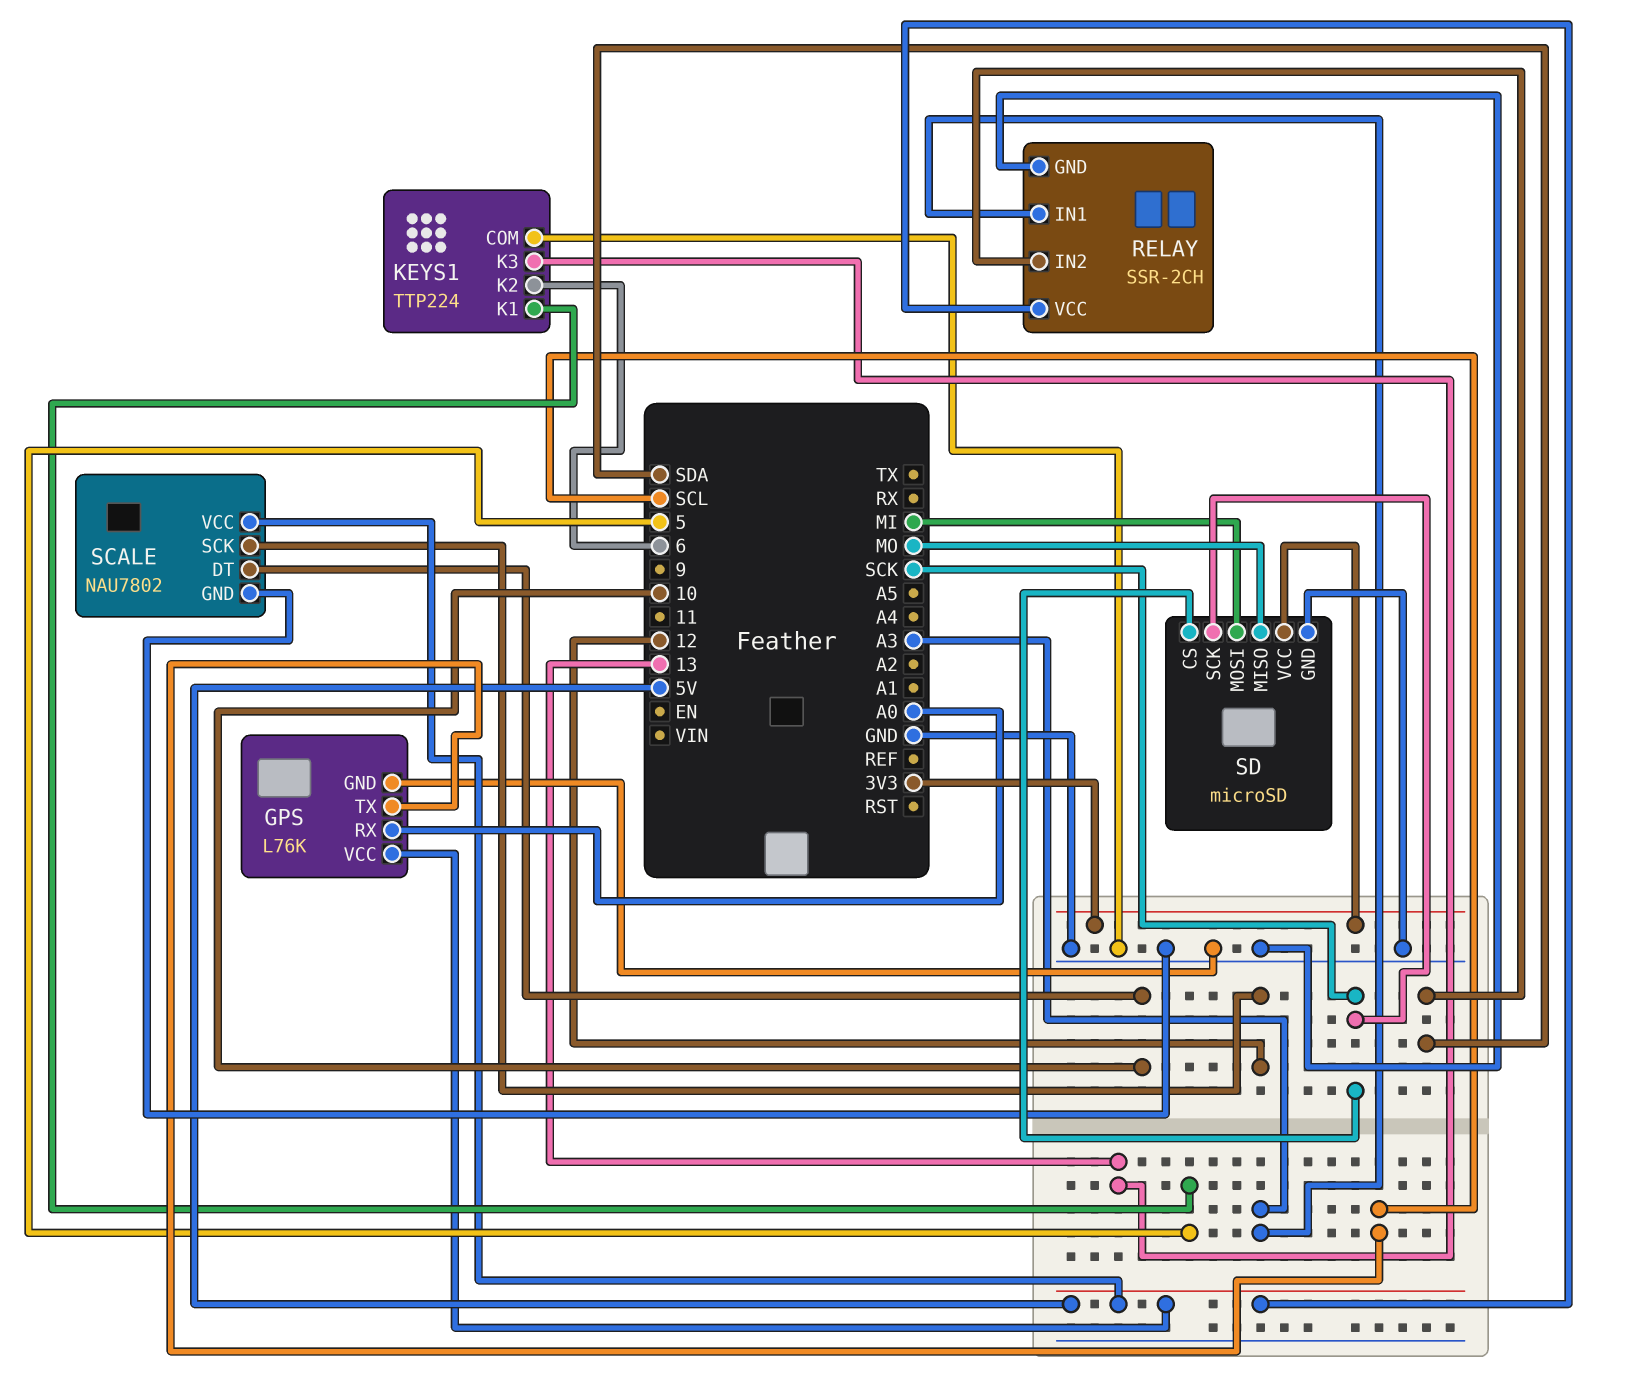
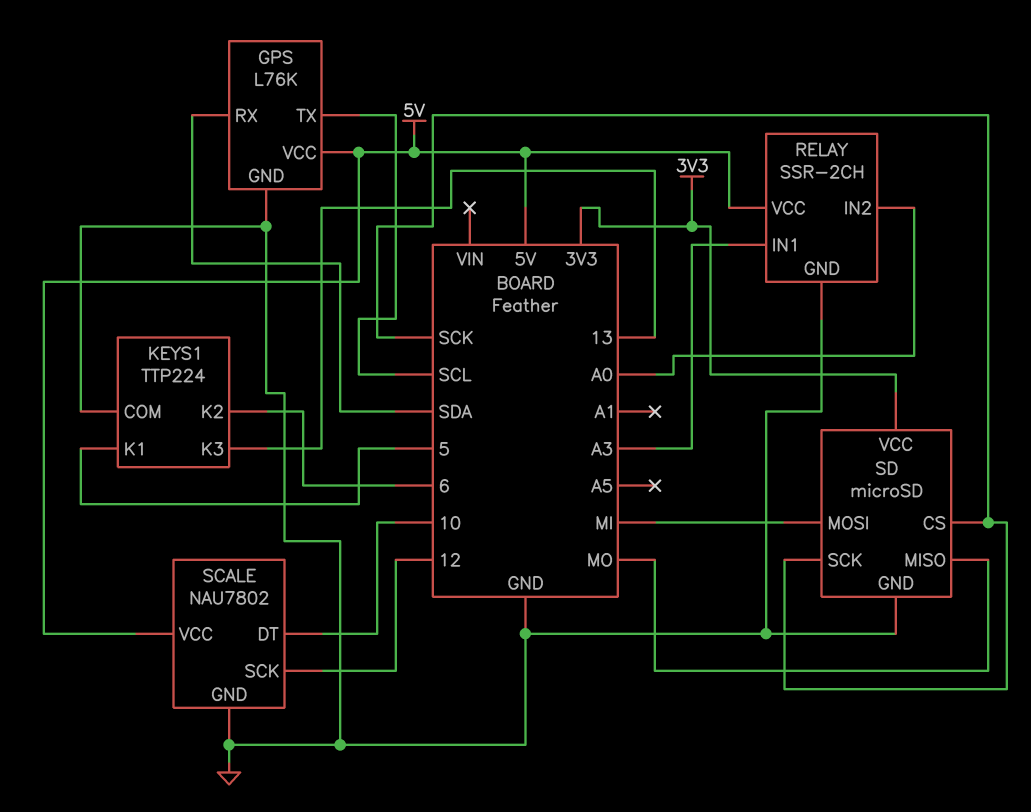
GPS pin RX: A0 -> SDA
RELAY pin IN2: SDA -> A0

